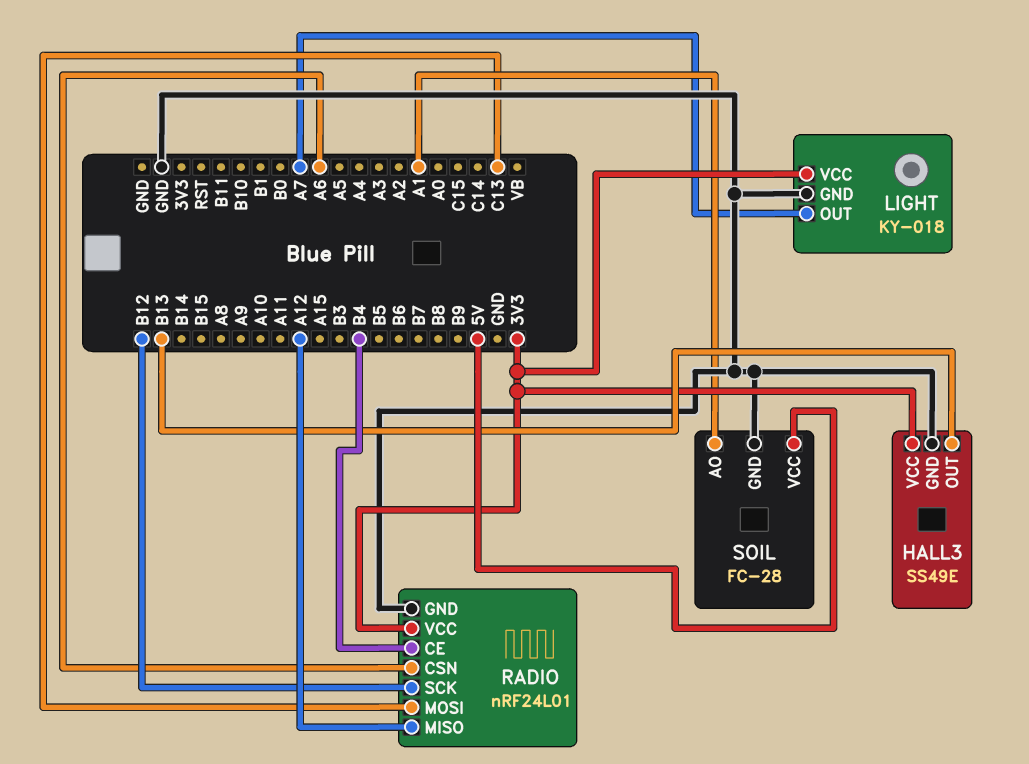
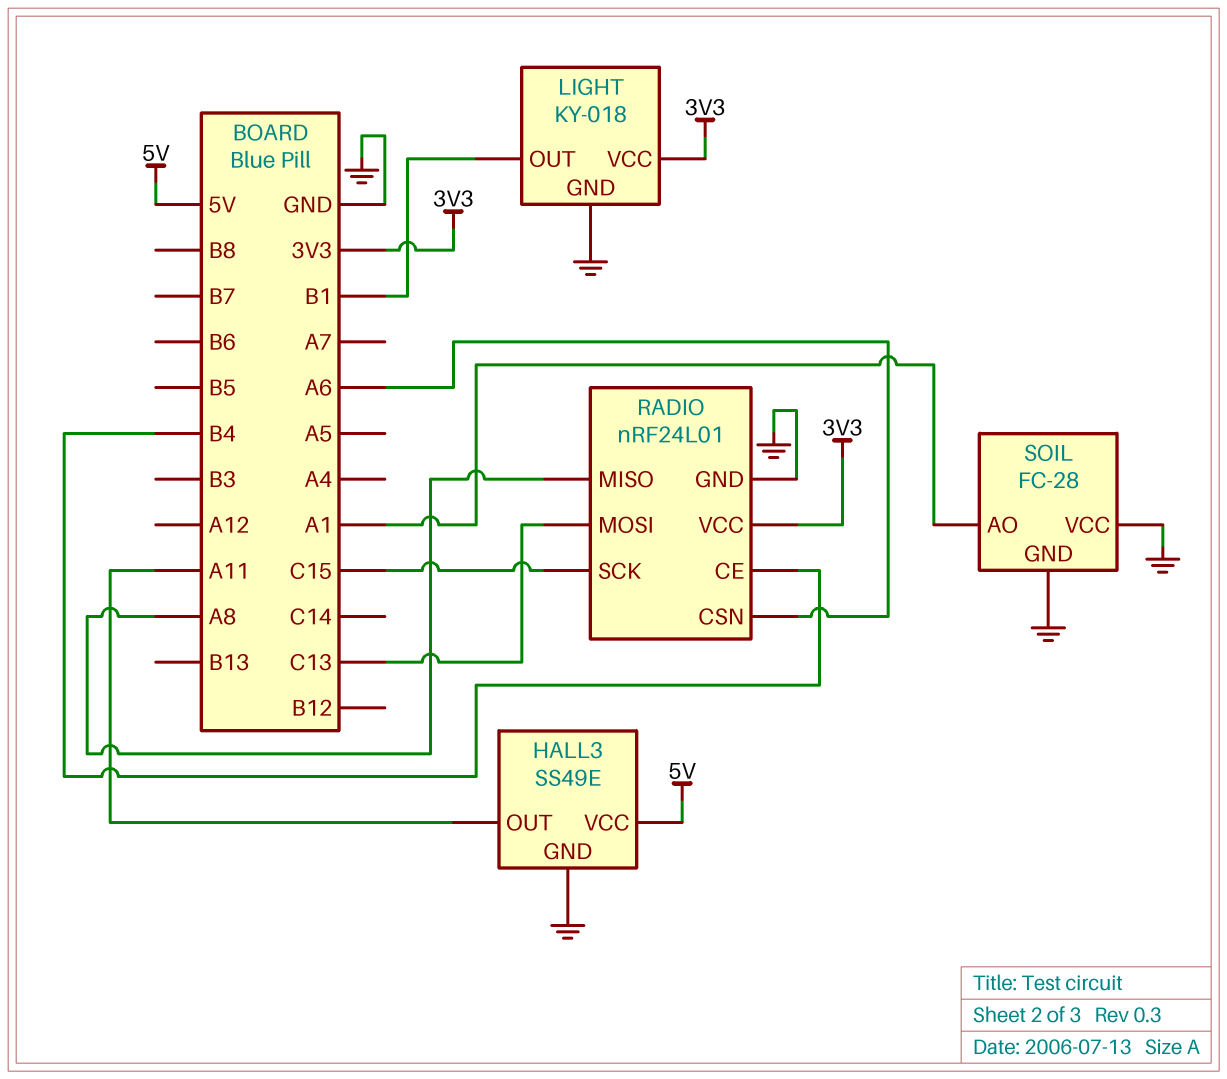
HALL3 pin OUT: B13 -> A11
HALL3 pin VCC: 3V3 -> 5V
LIGHT pin OUT: A7 -> B1
RADIO pin MISO: A12 -> A8
RADIO pin SCK: B12 -> C15
SOIL pin VCC: 5V -> GND

